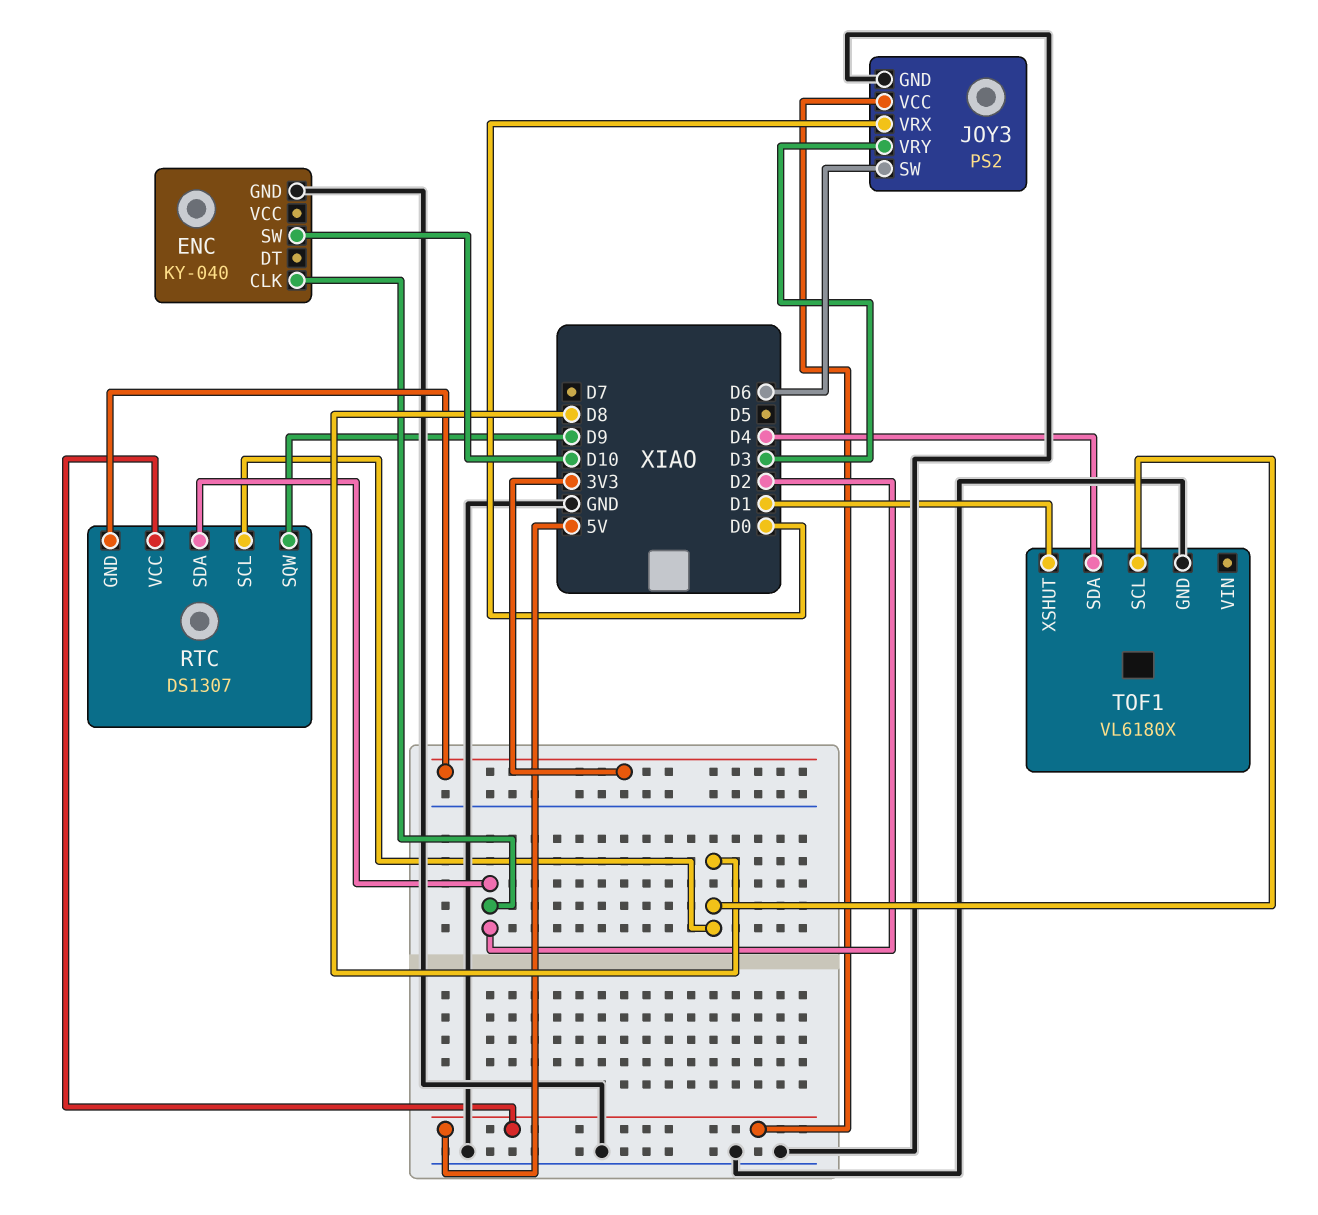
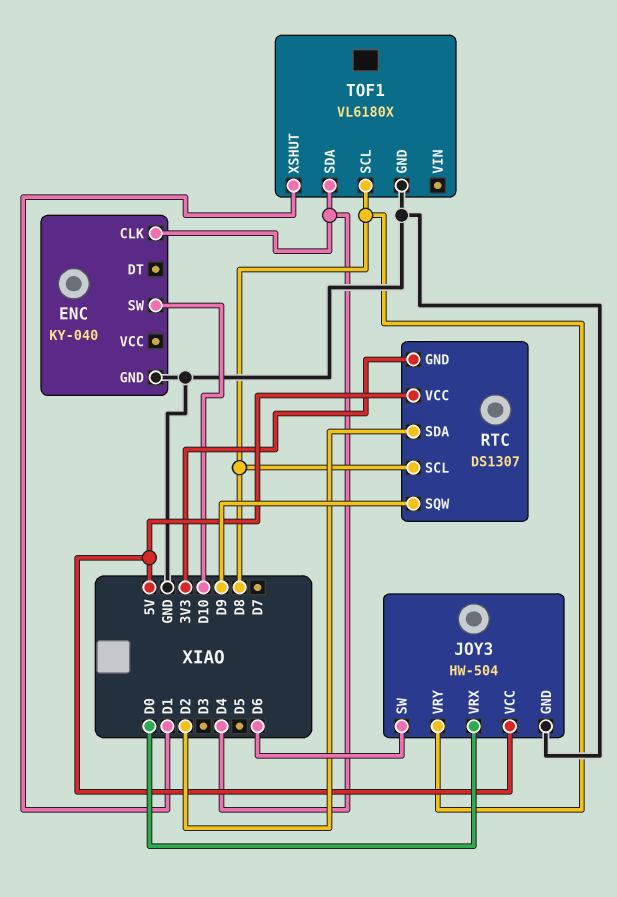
ENC pin CLK: D2 -> D4
JOY3: PS2 -> HW-504
JOY3 pin VRY: D3 -> D8

